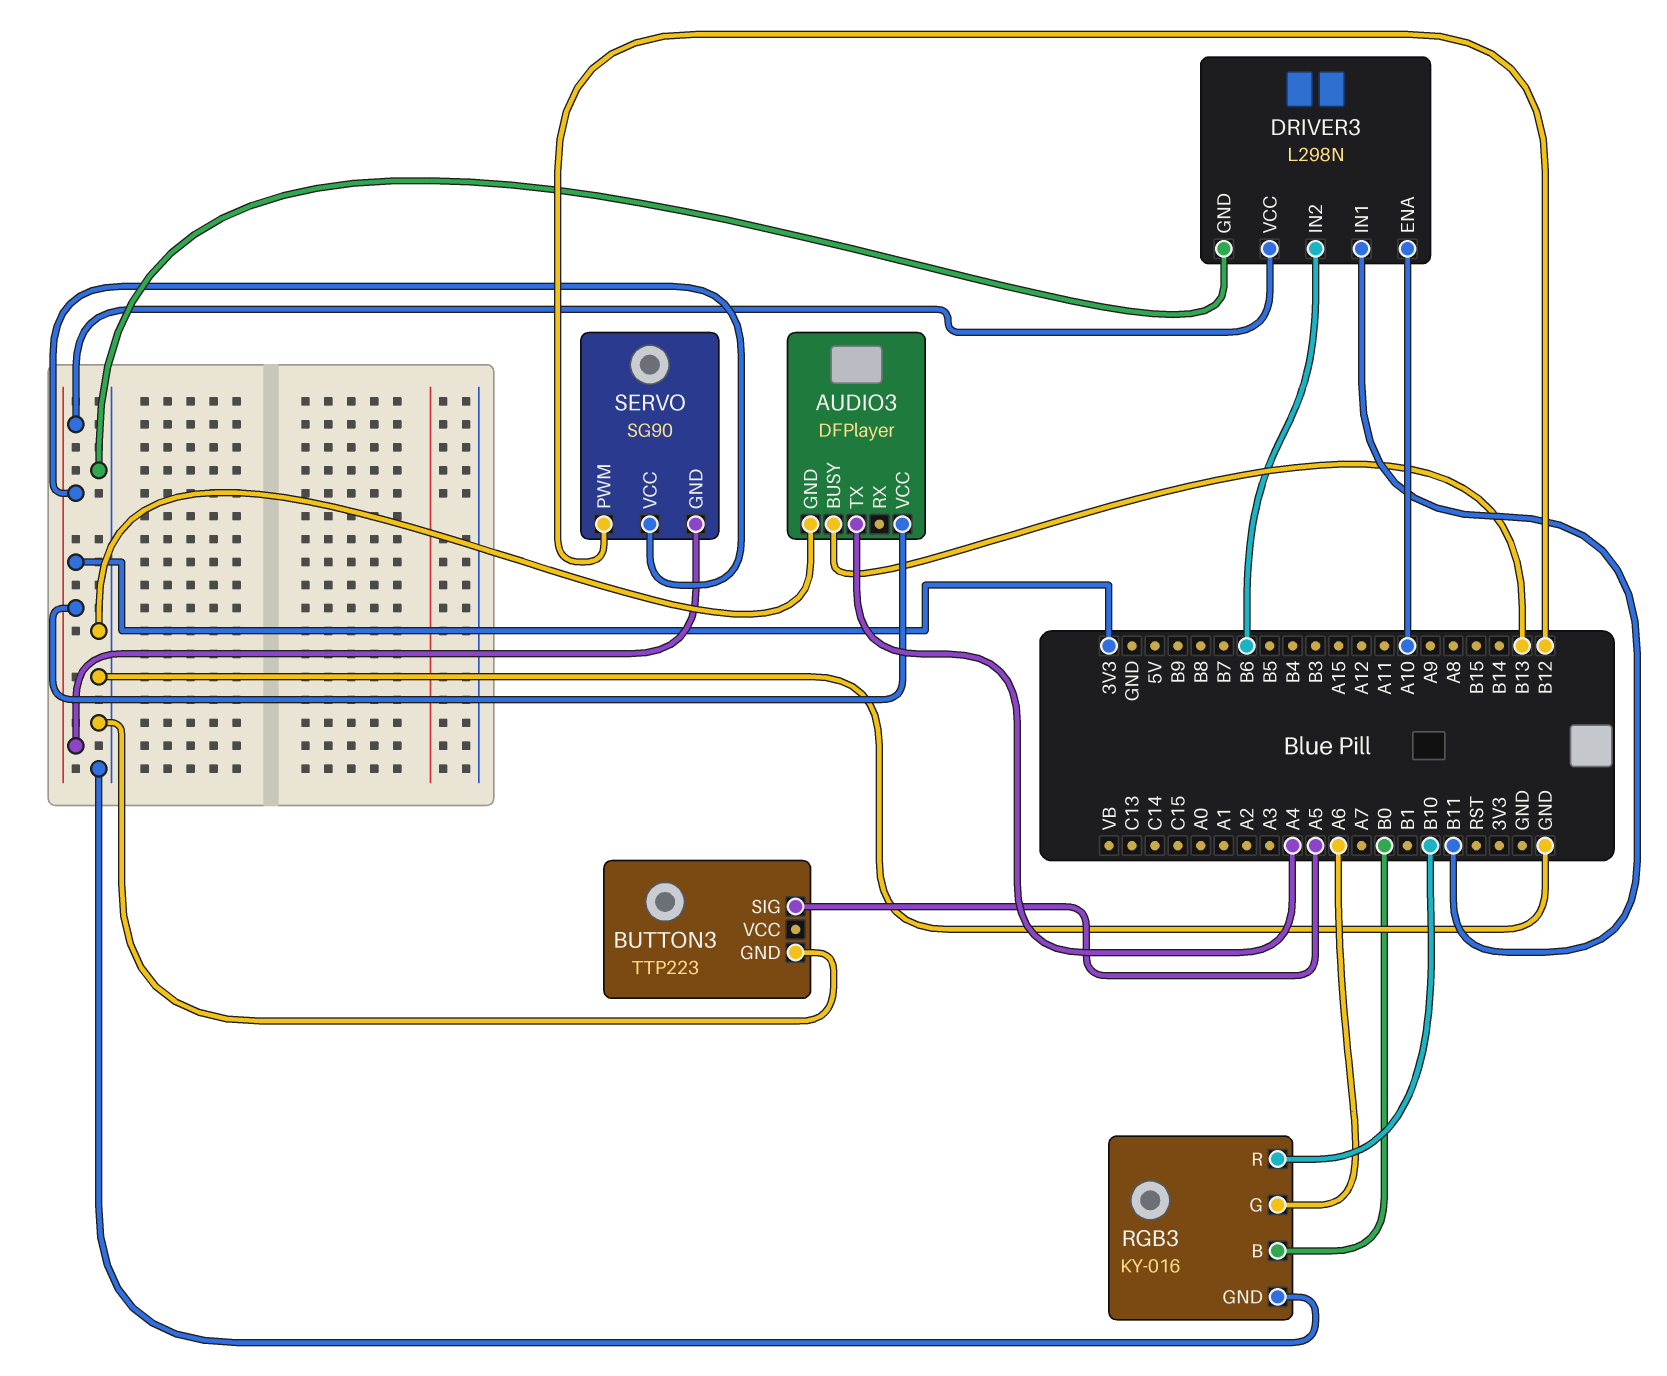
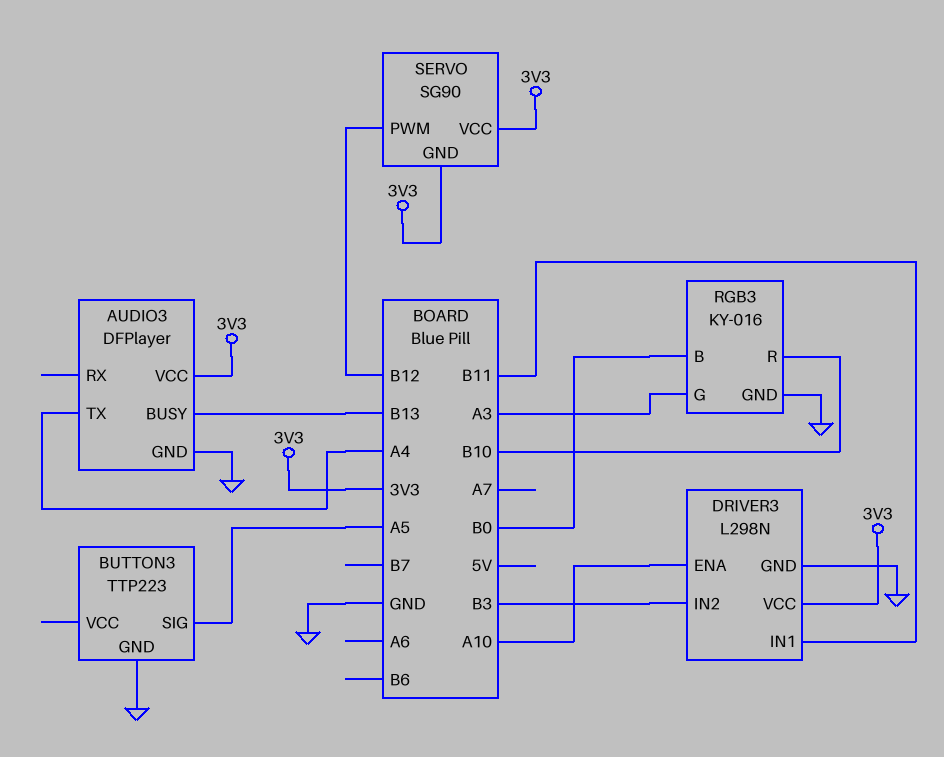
DRIVER3 pin IN2: B6 -> B3
RGB3 pin G: A6 -> A3

